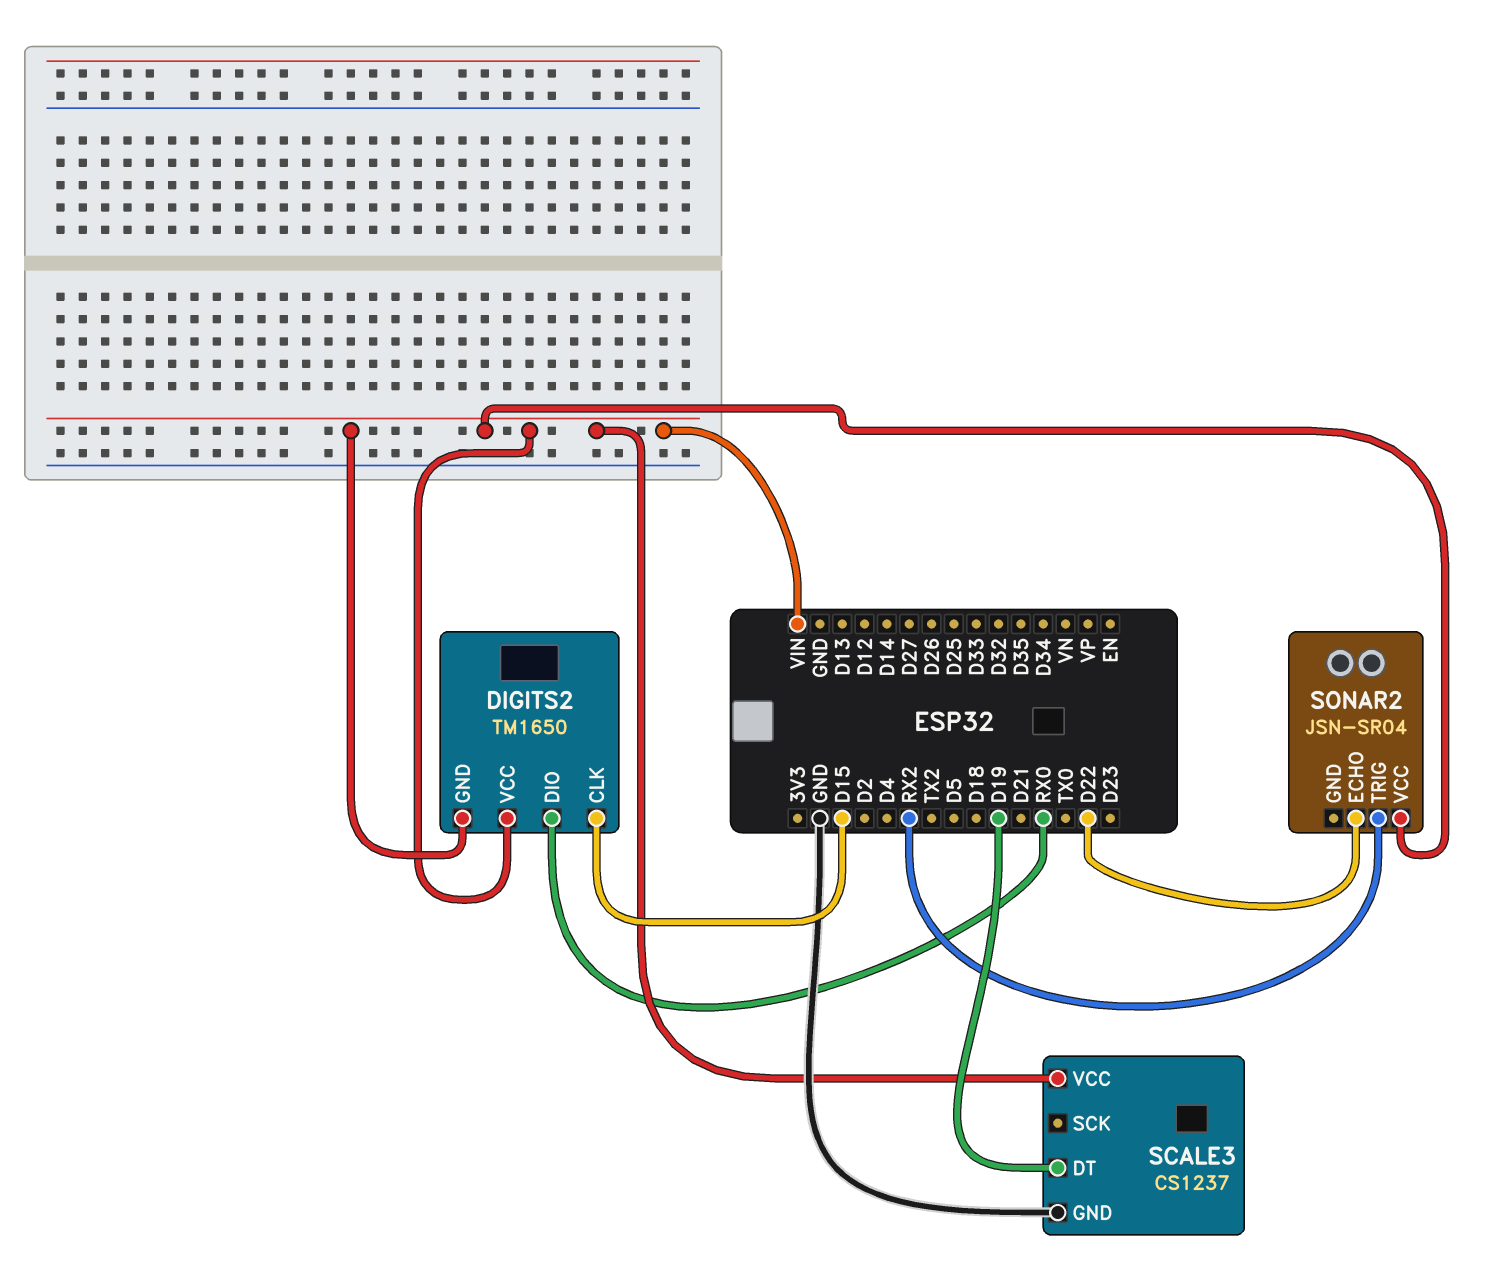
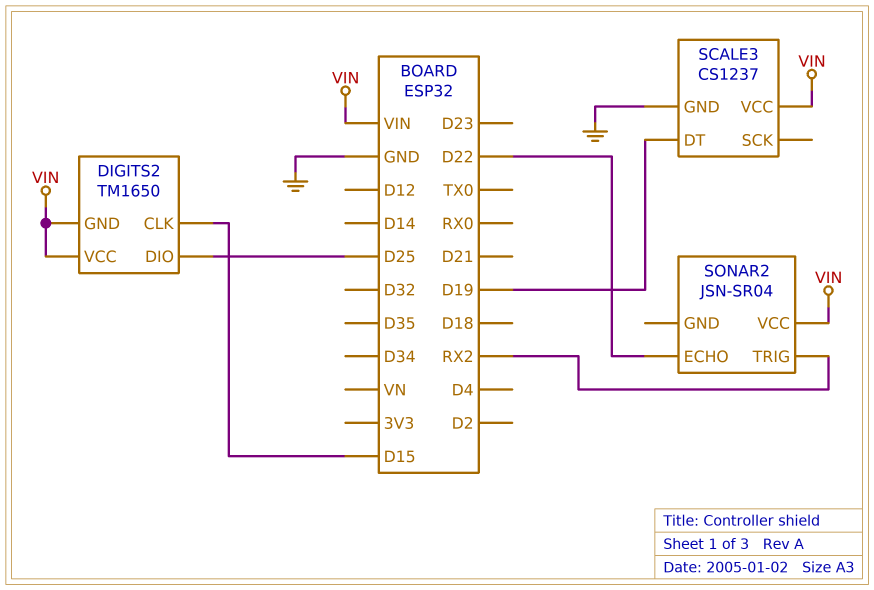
DIGITS2 pin DIO: RX0 -> D25

